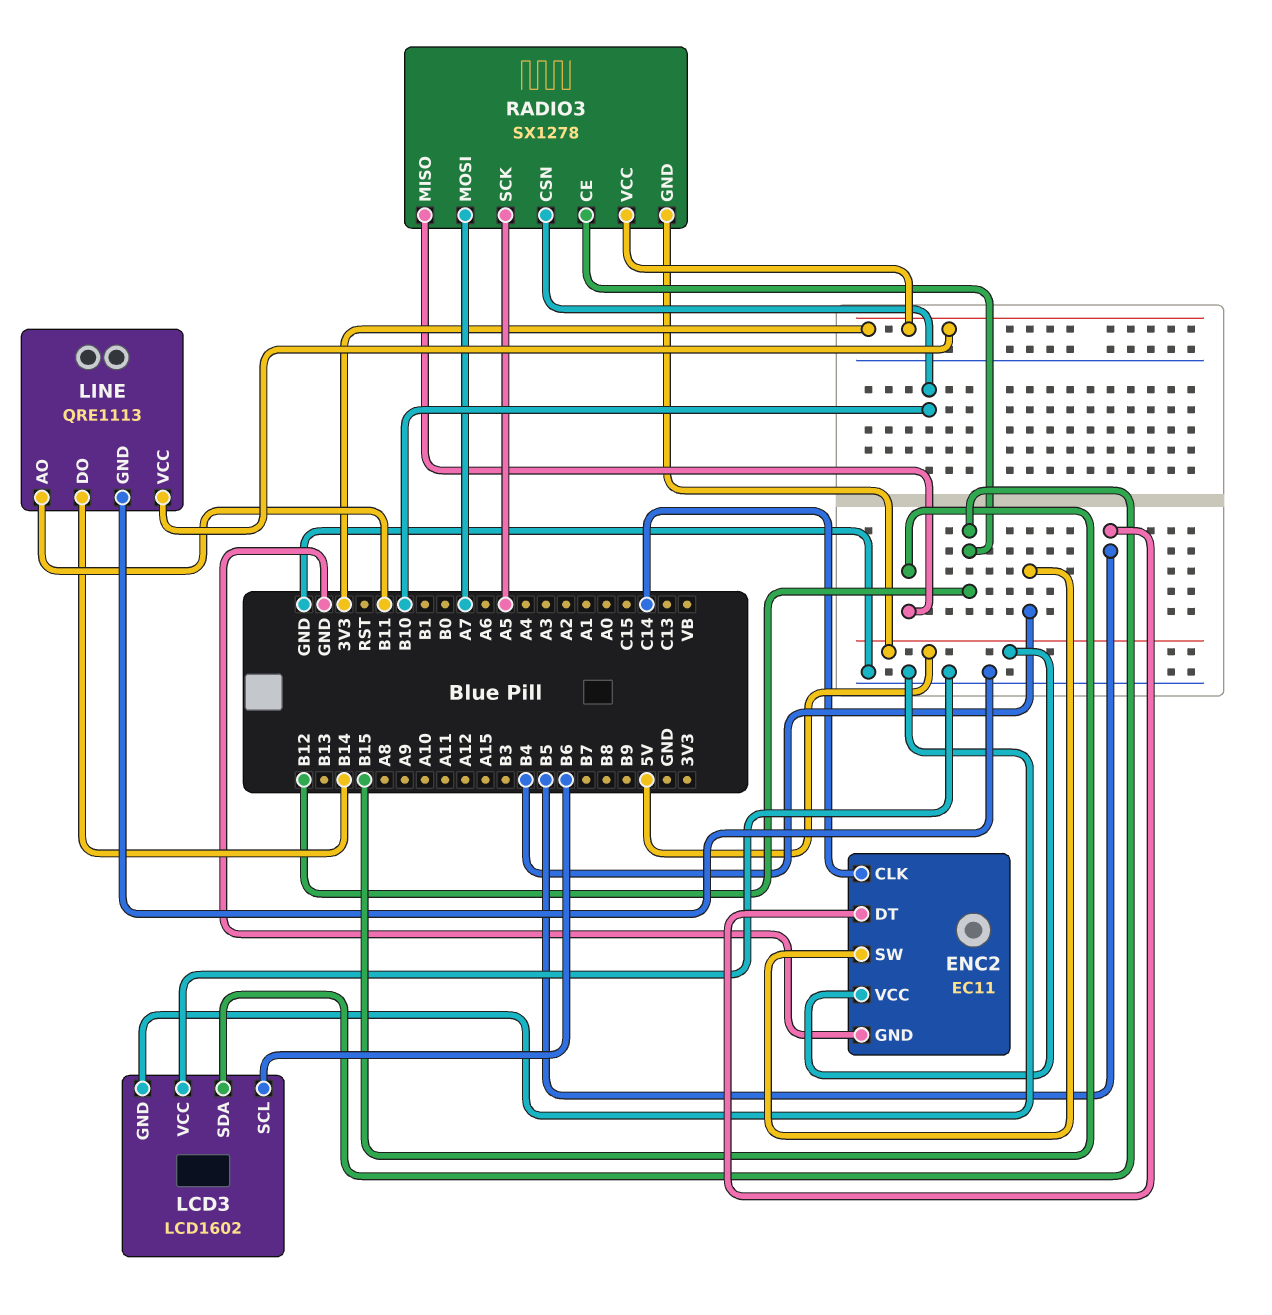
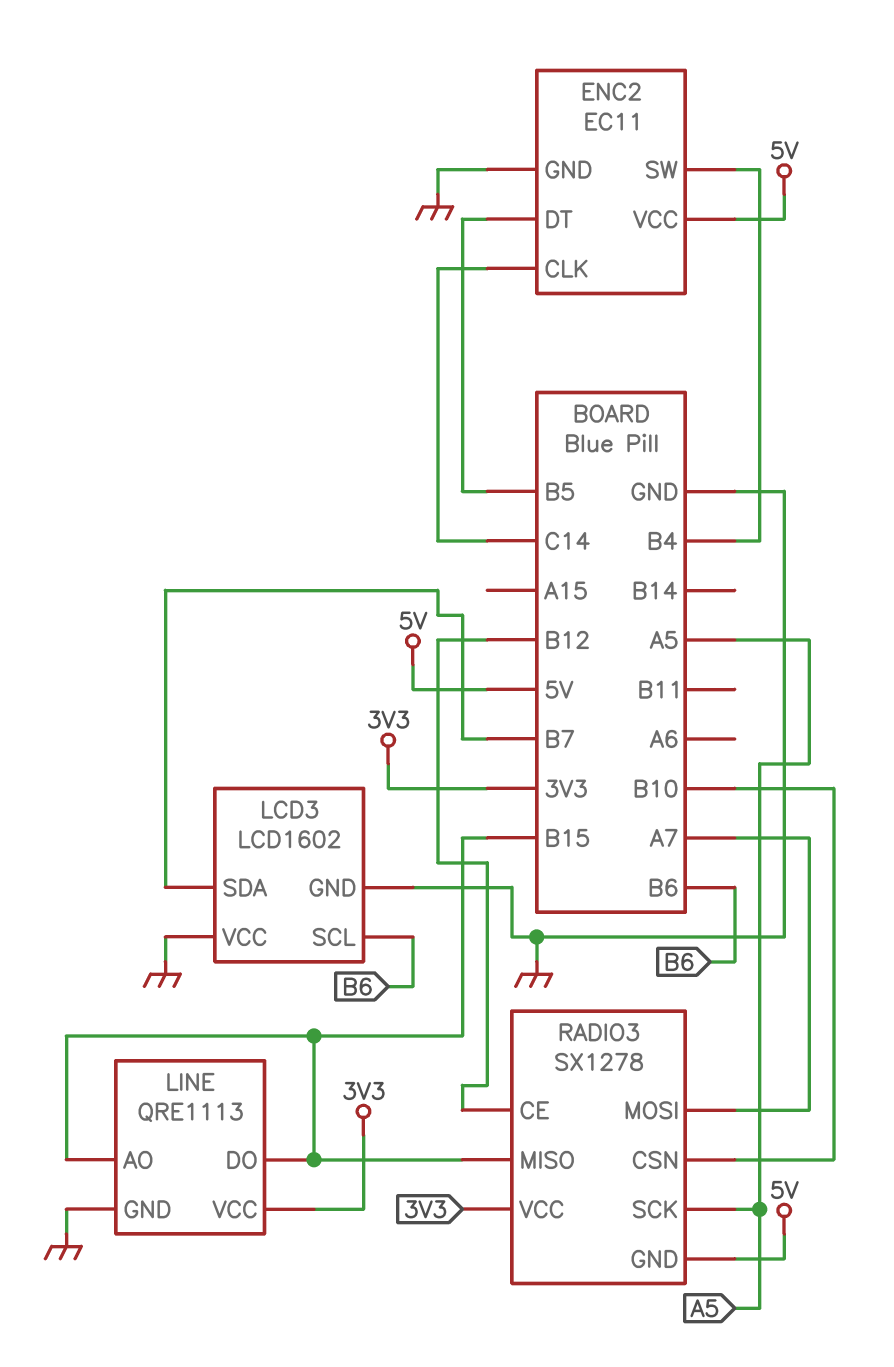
LCD3 pin SDA: B12 -> B7
LINE pin AO: B11 -> B15
LINE pin DO: B14 -> B15

